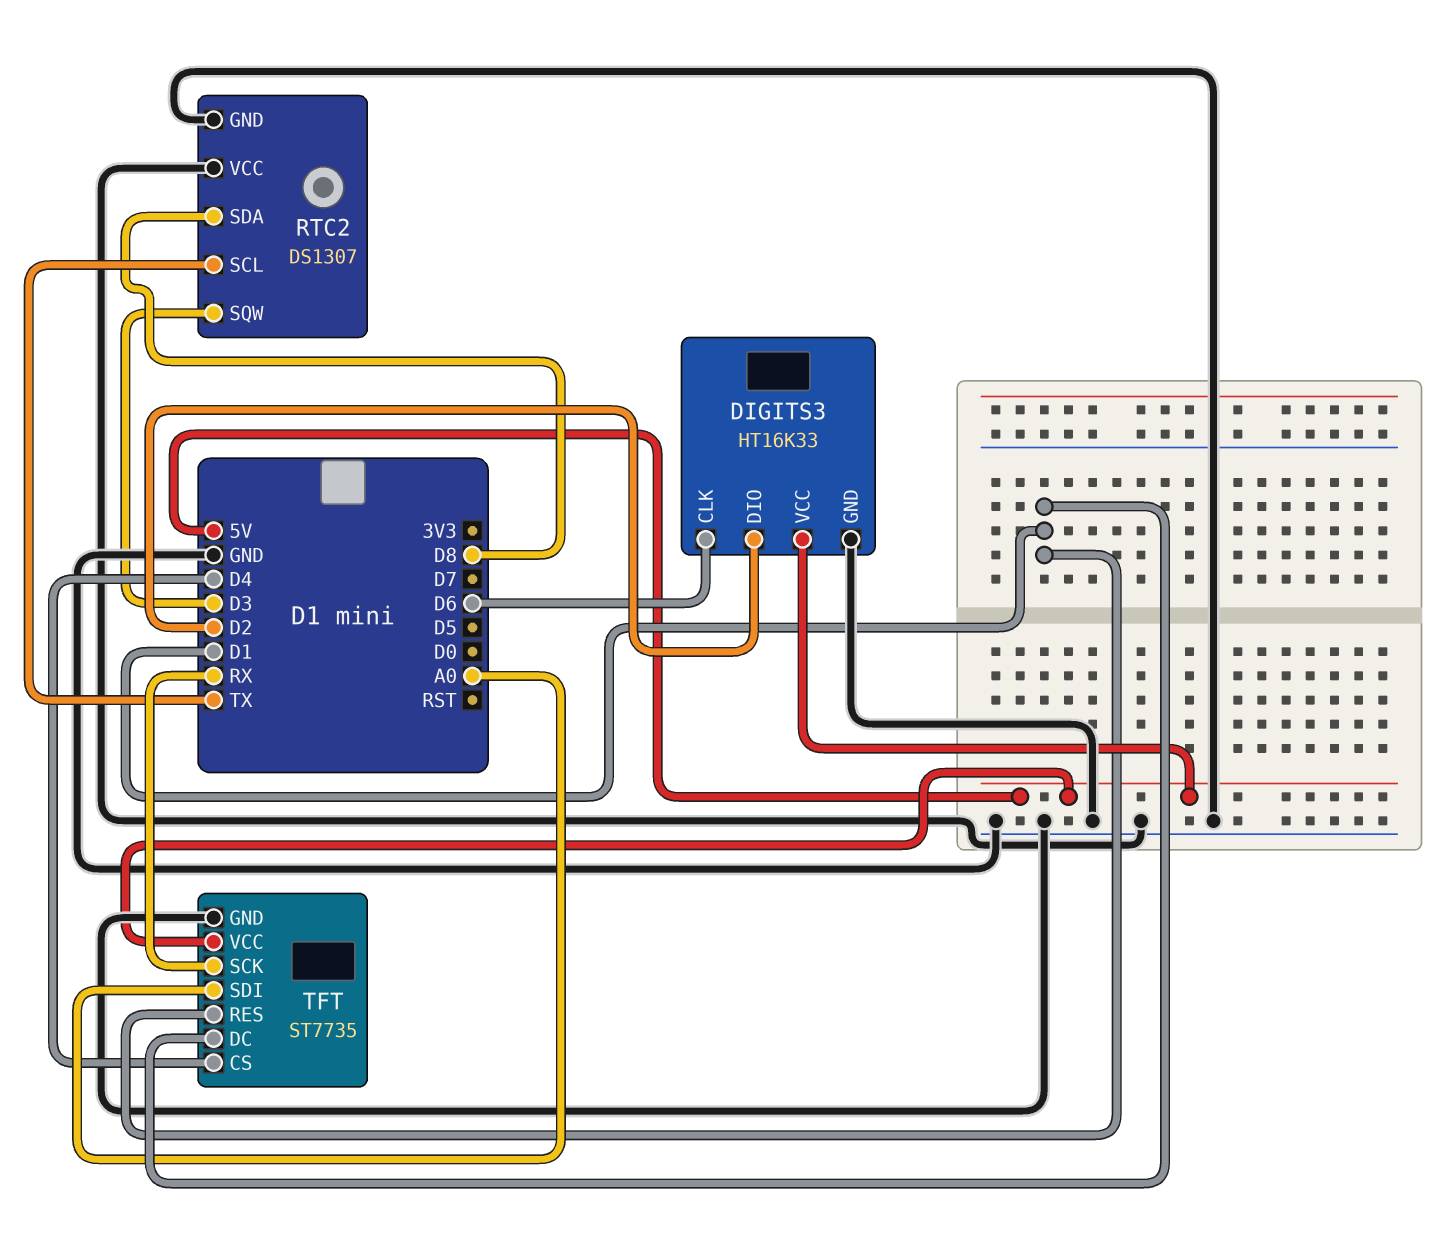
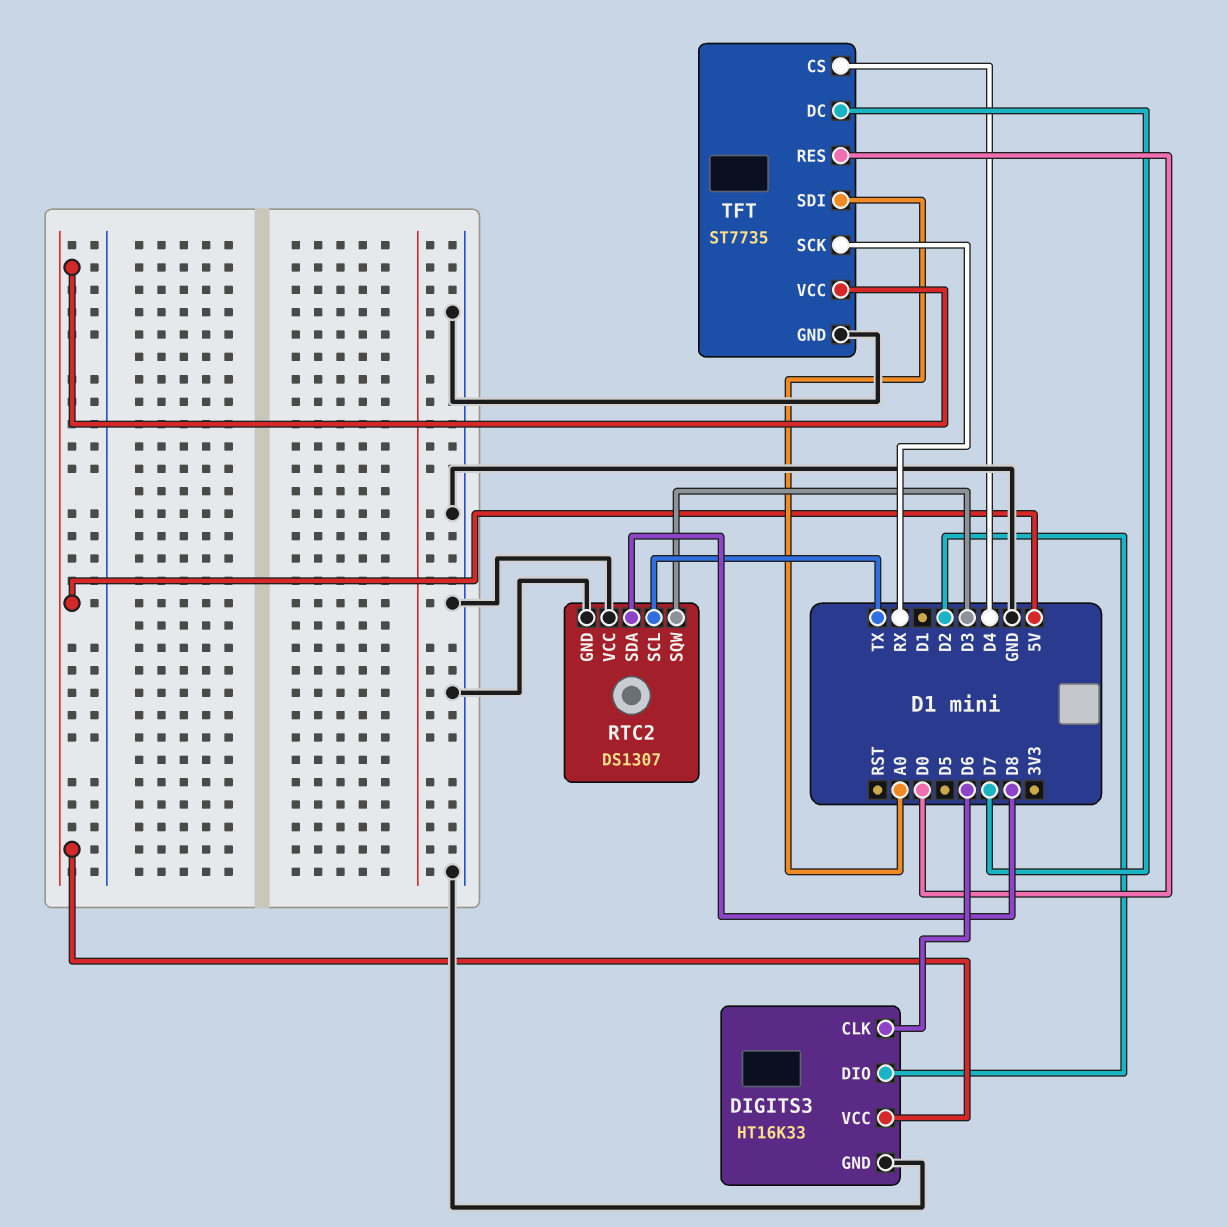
TFT pin DC: D1 -> D7
TFT pin RES: D1 -> D0

